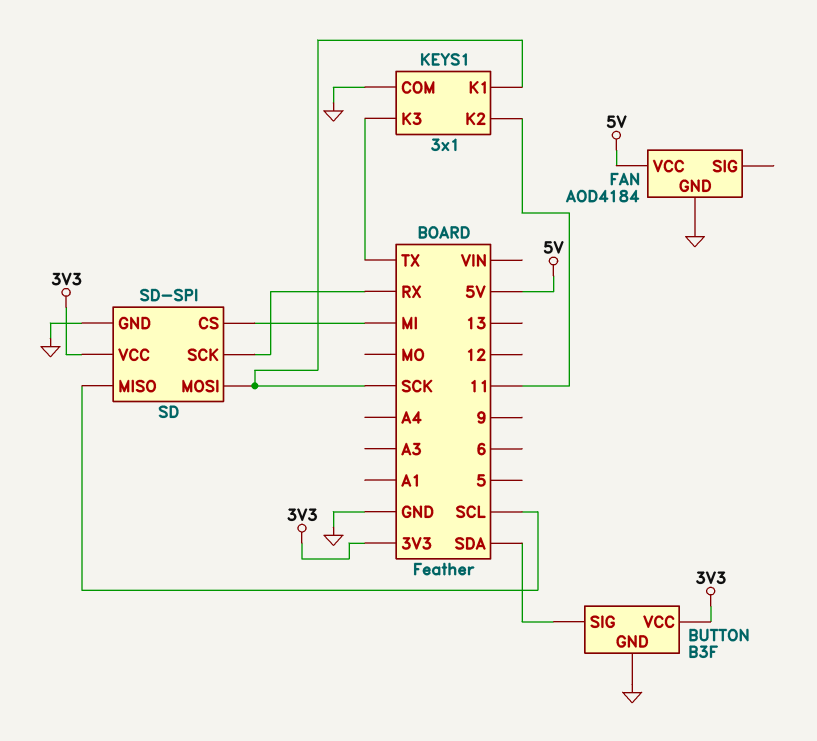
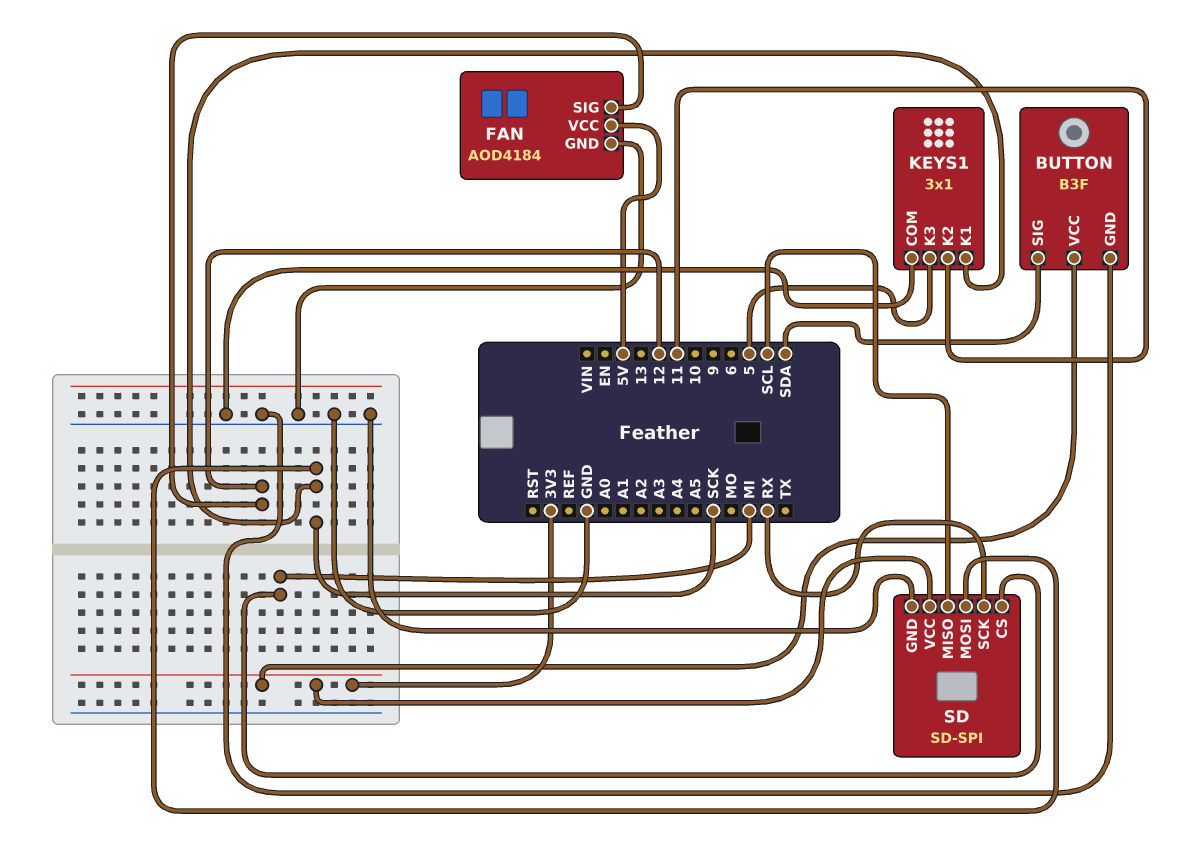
FAN pin SIG: none -> 12
KEYS1 pin K3: TX -> 5

